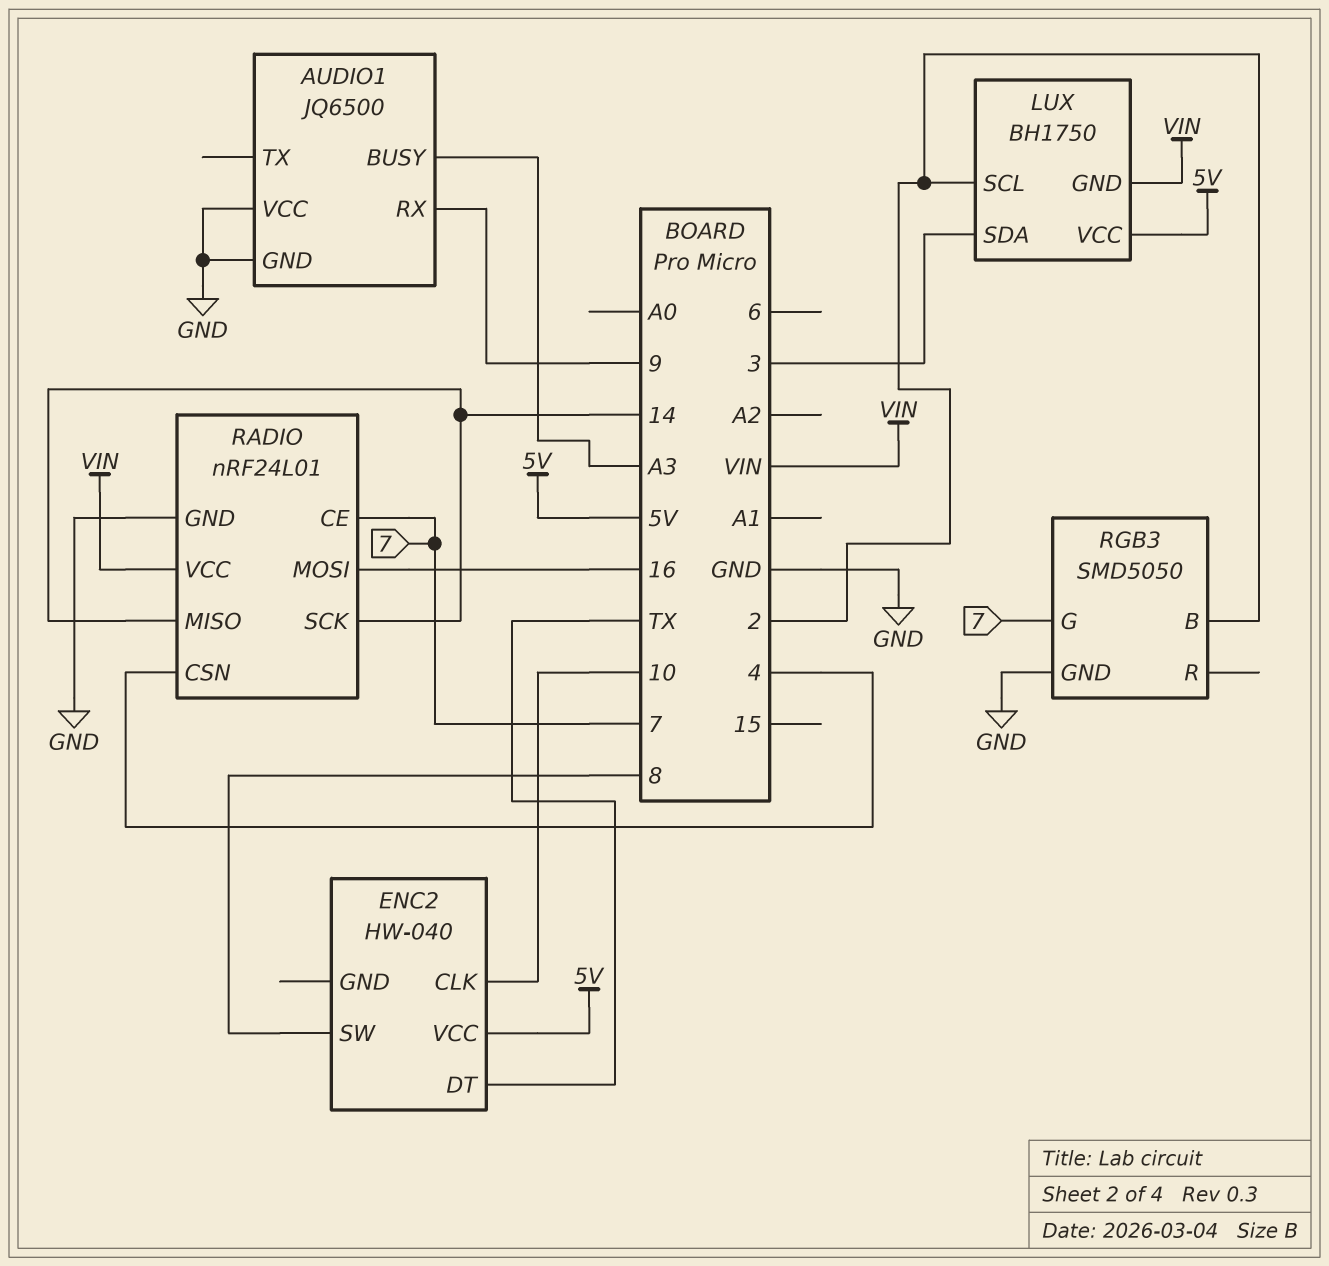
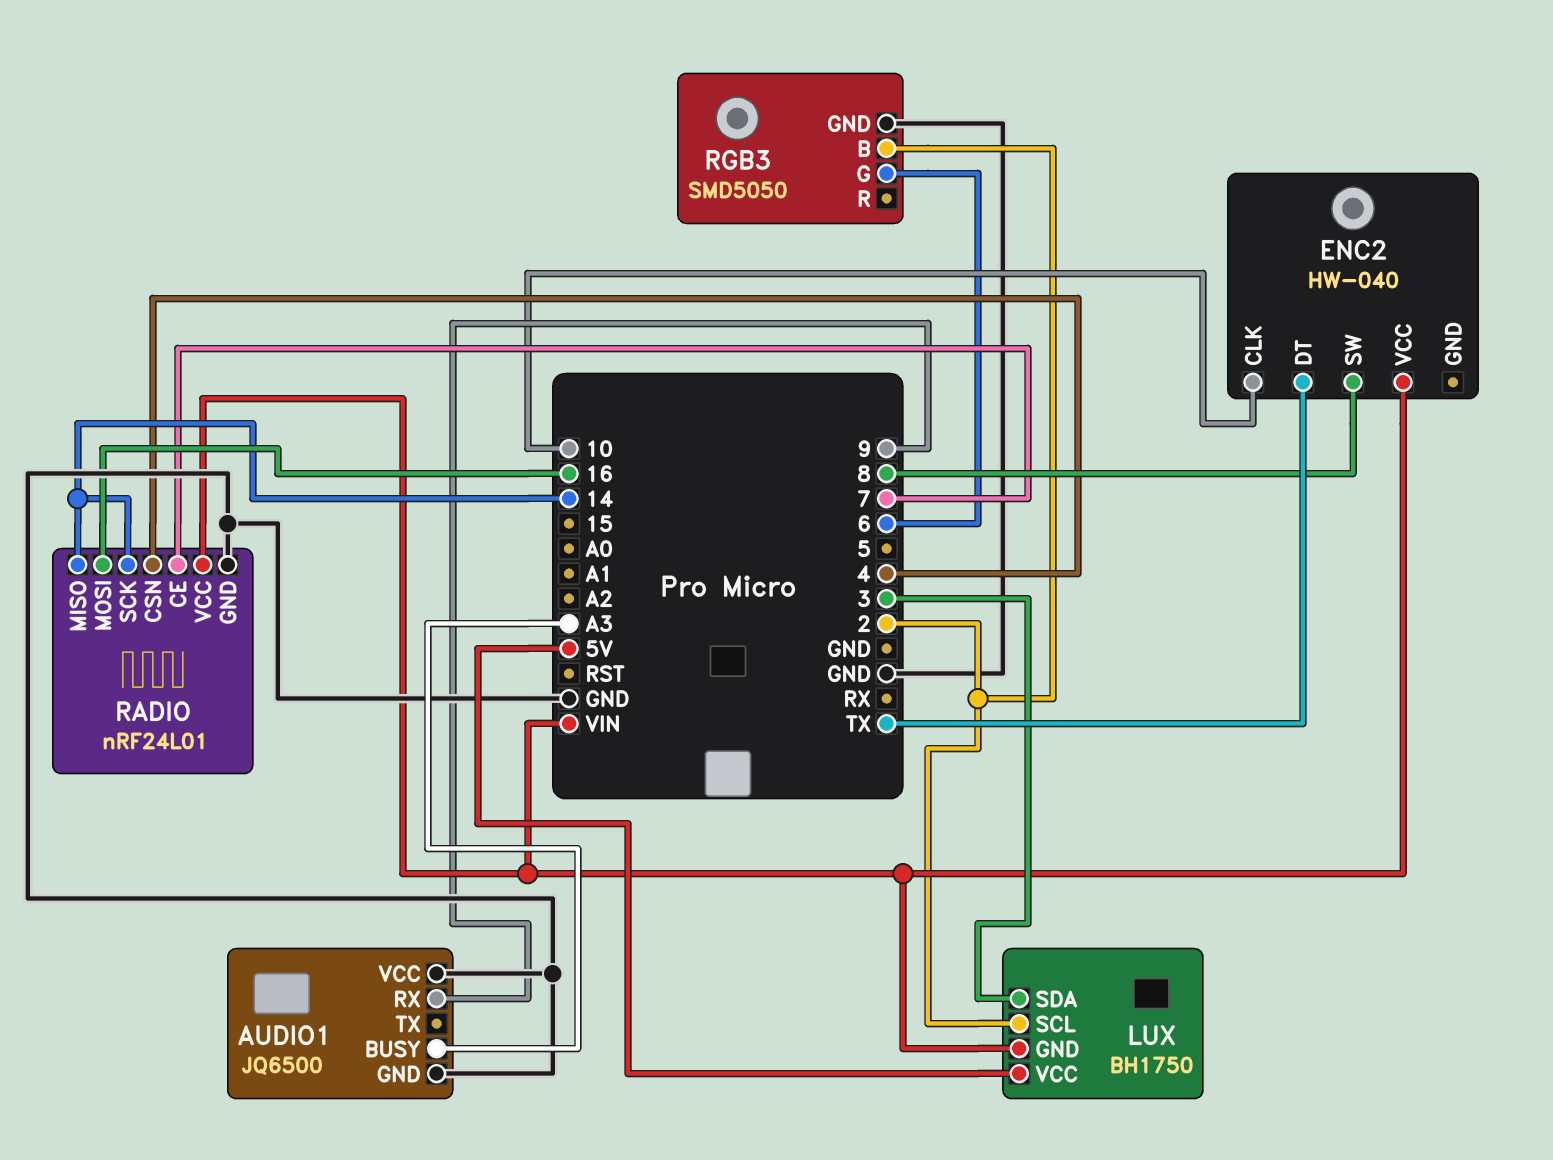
ENC2 pin VCC: 5V -> VIN
RGB3 pin G: 7 -> 6

